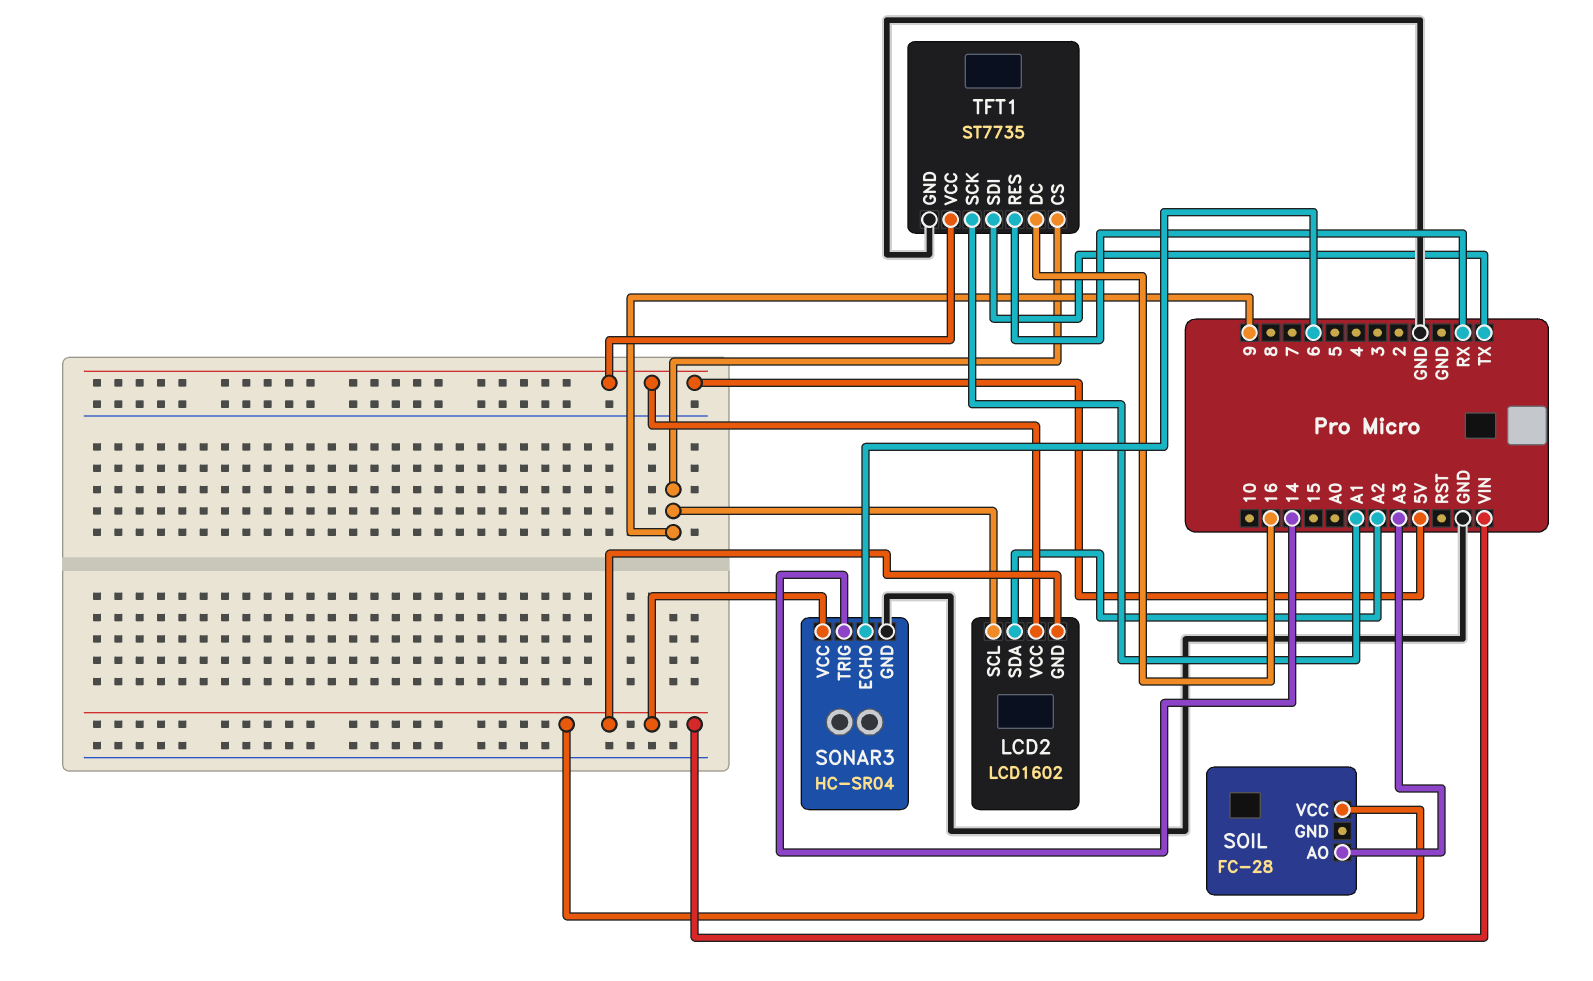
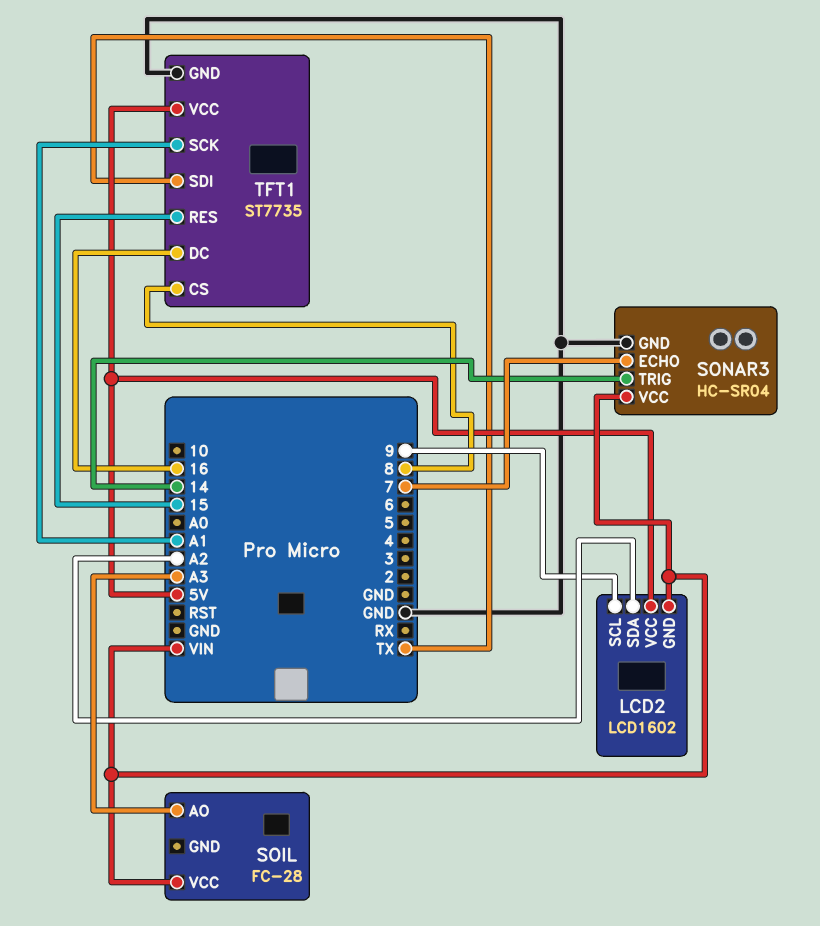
SONAR3 pin ECHO: 6 -> 7
TFT1 pin CS: 9 -> 8
TFT1 pin RES: RX -> 15

